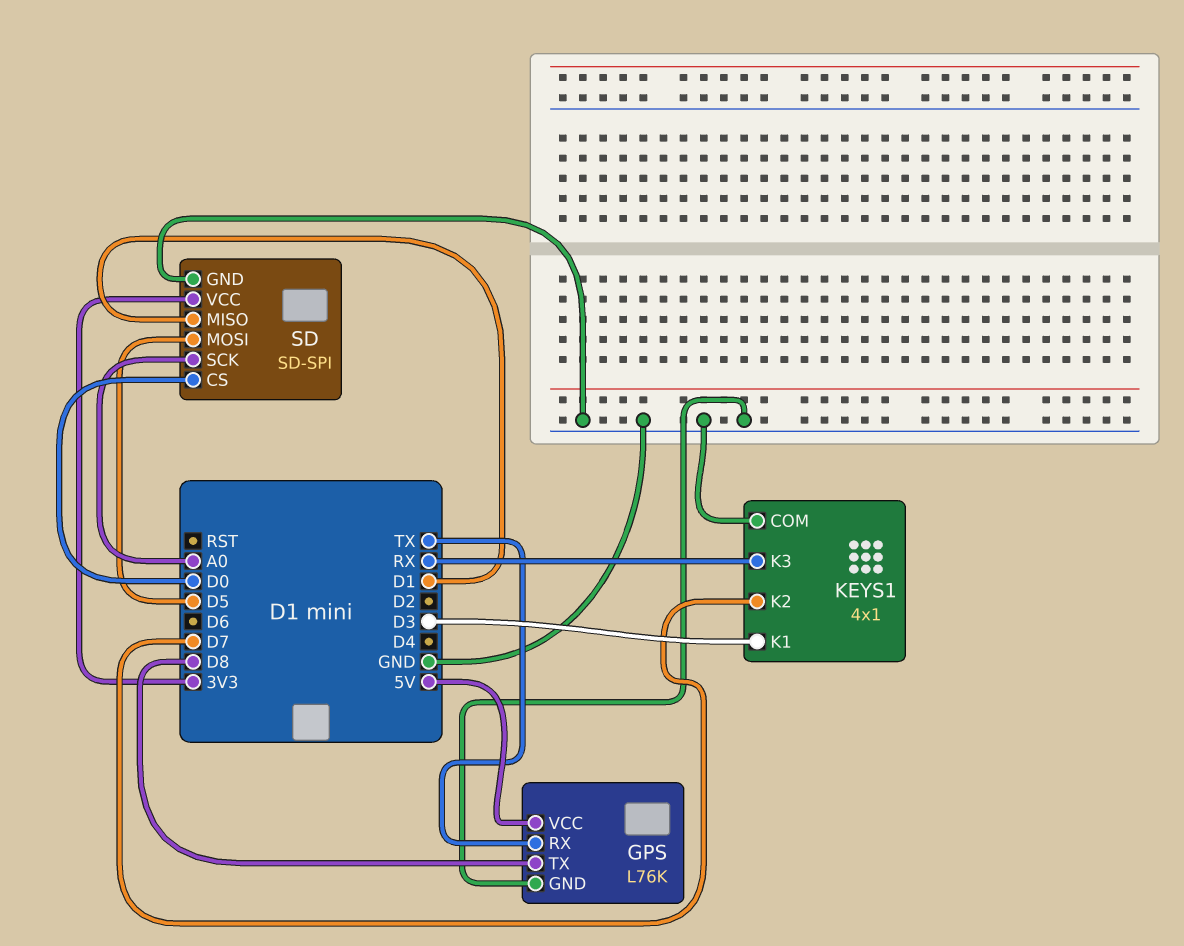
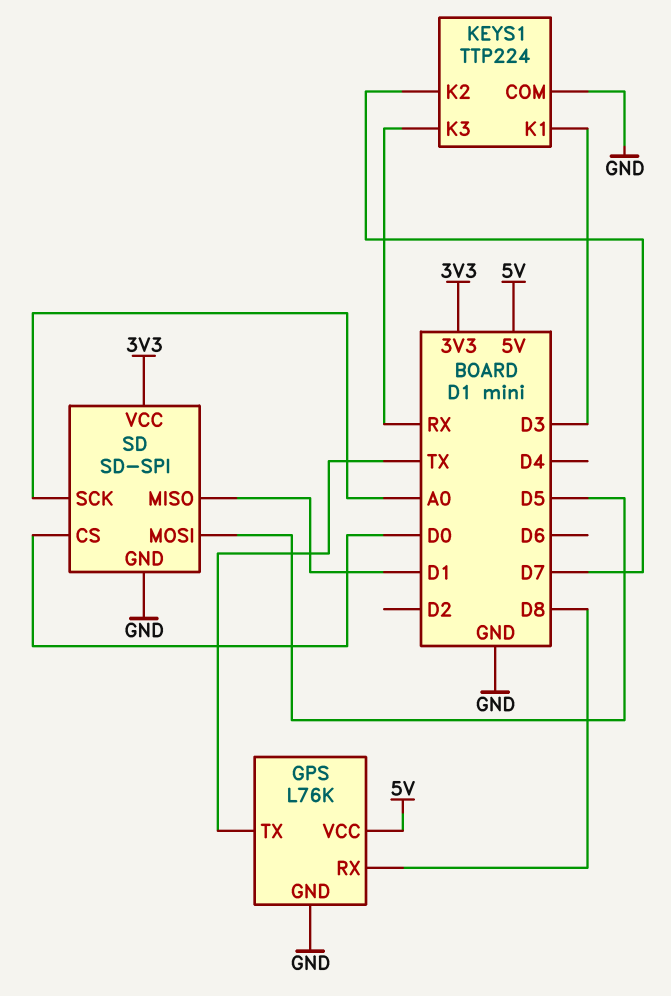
GPS pin RX: TX -> D8
GPS pin TX: D8 -> TX
KEYS1: 4x1 -> TTP224

